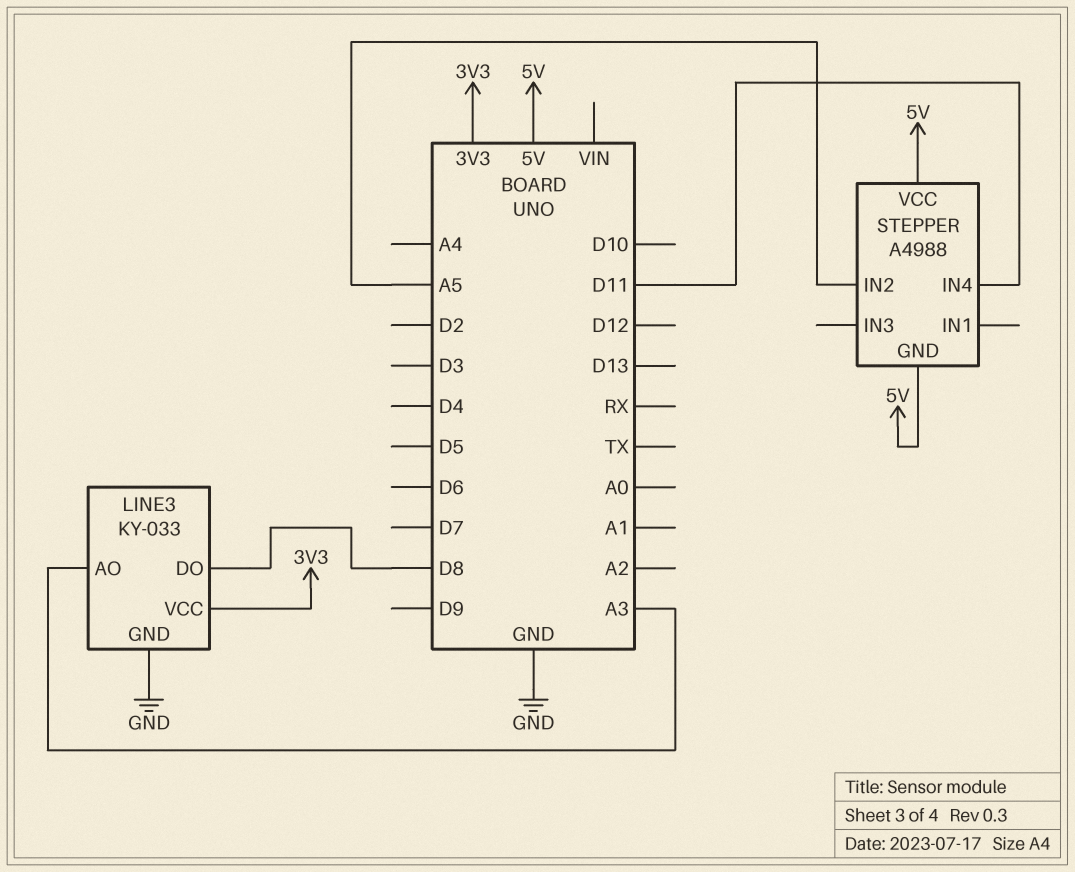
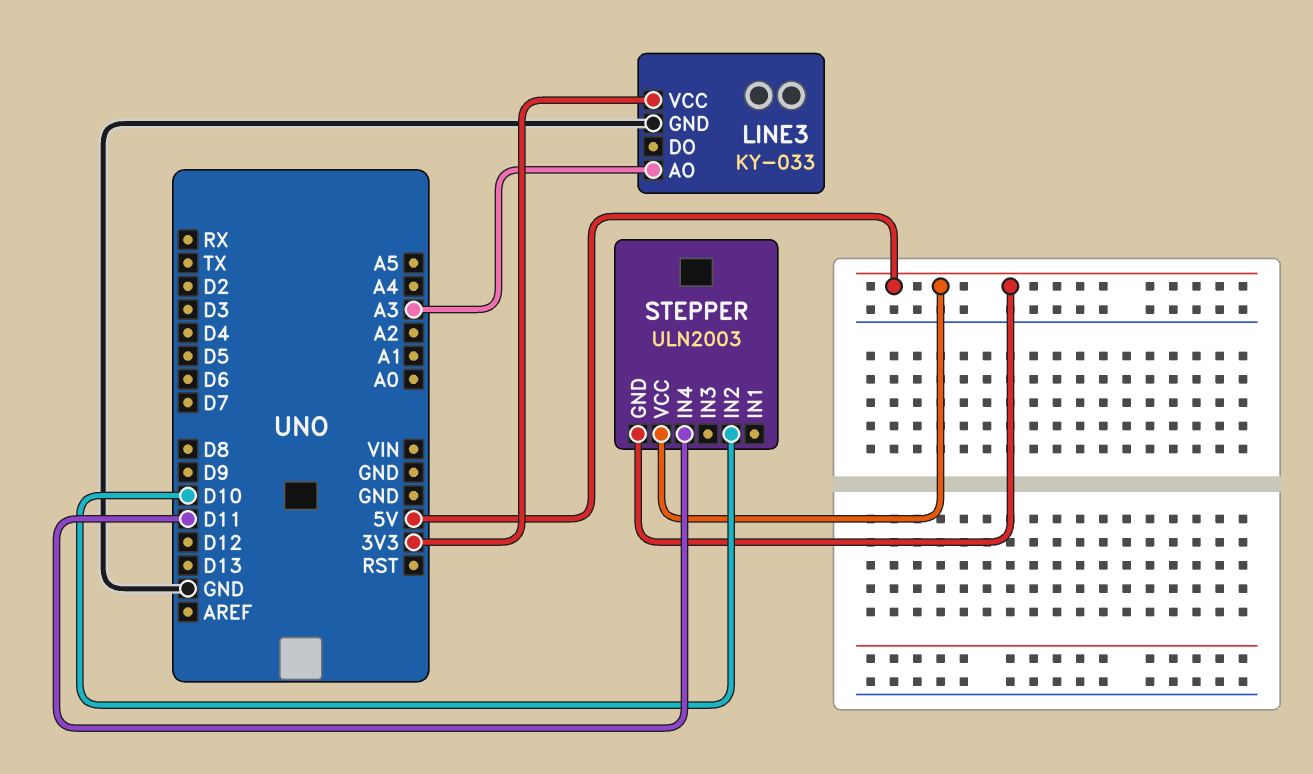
LINE3 pin DO: D8 -> none
STEPPER: A4988 -> ULN2003
STEPPER pin IN2: A5 -> D10

